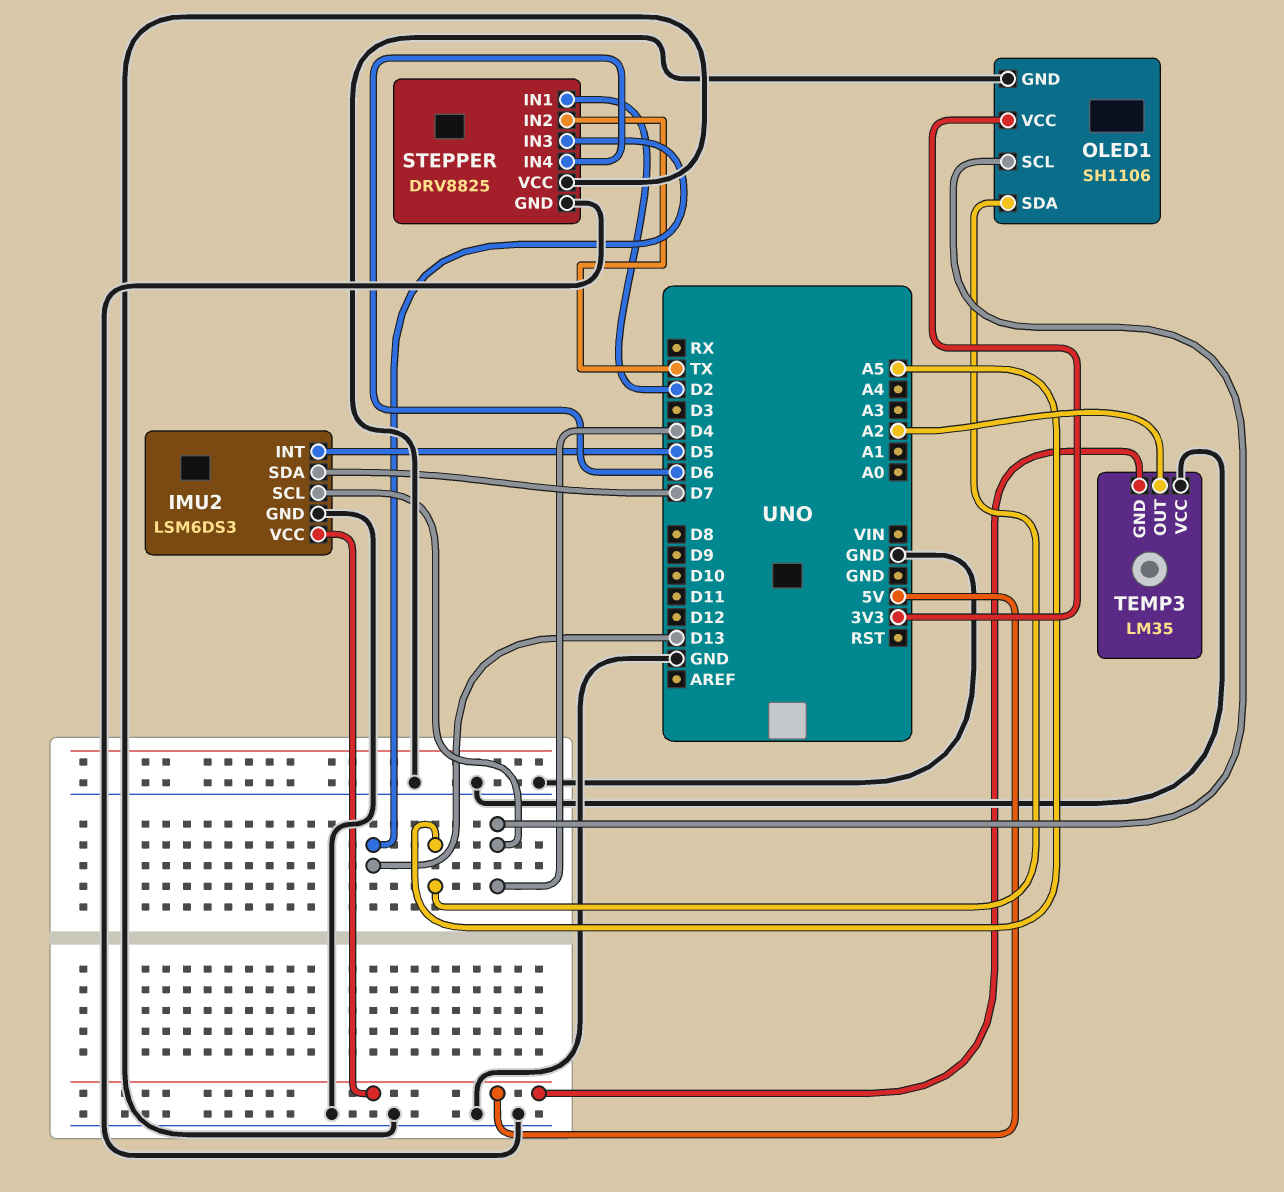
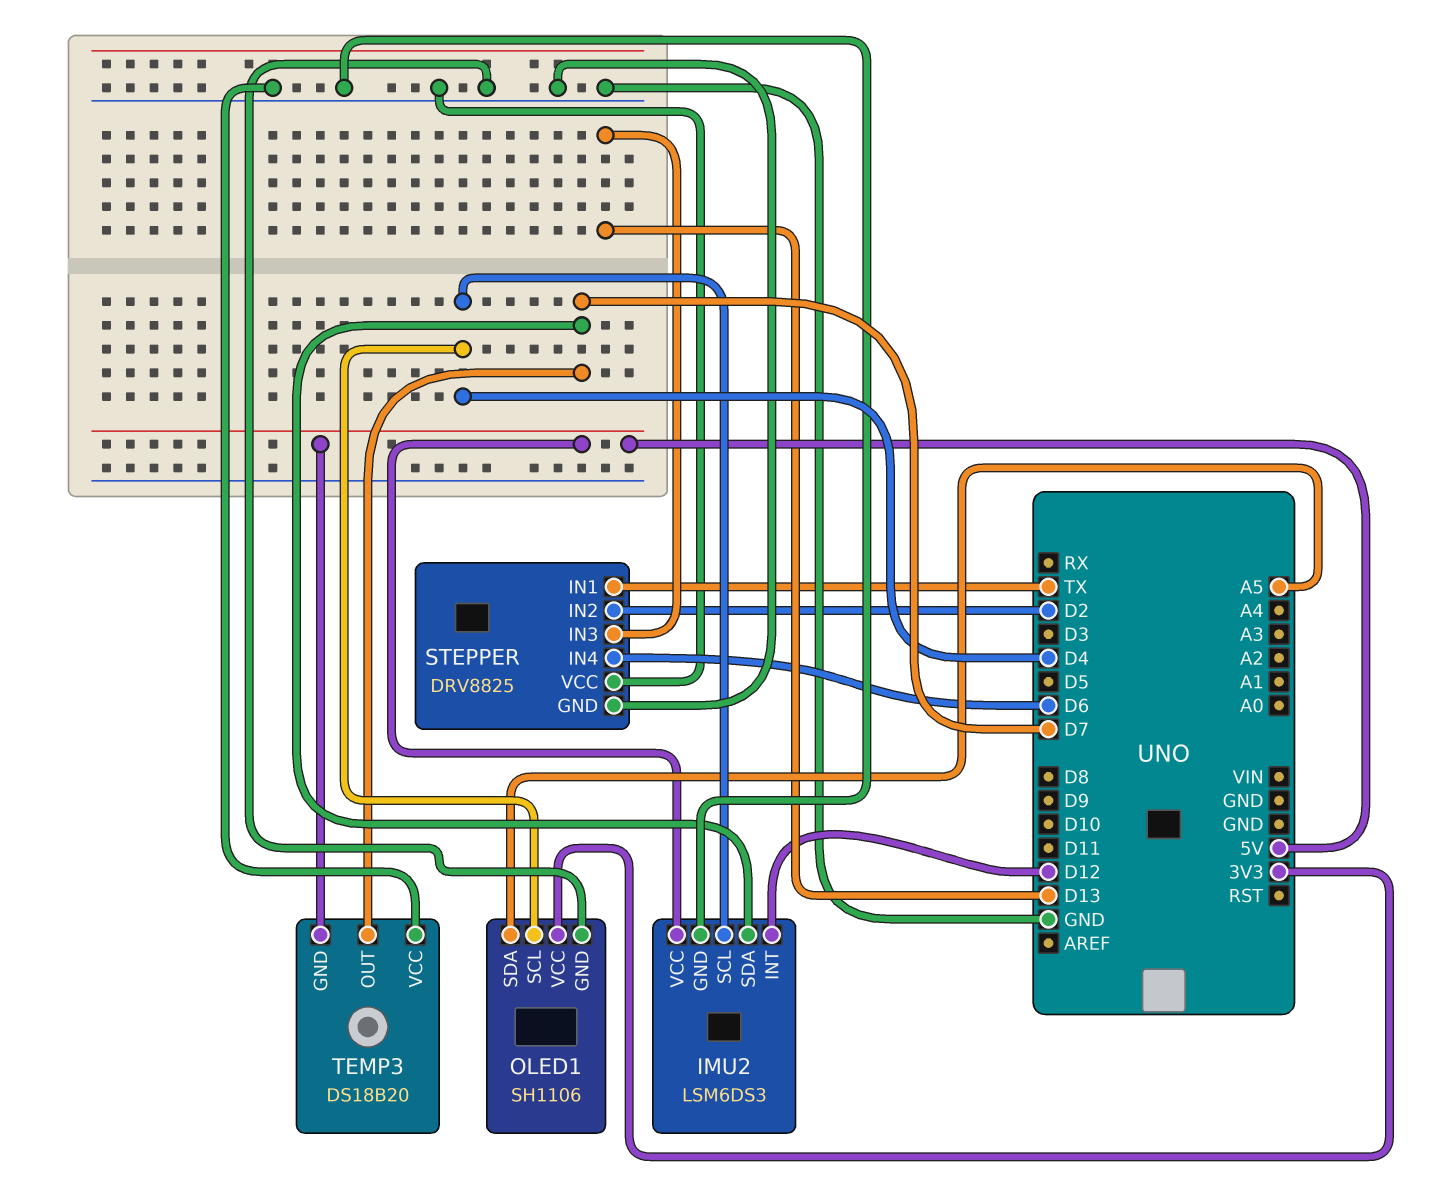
IMU2 pin INT: D5 -> D12
STEPPER pin IN1: D2 -> TX
STEPPER pin IN2: TX -> D2
TEMP3: LM35 -> DS18B20
TEMP3 pin OUT: A2 -> D7

